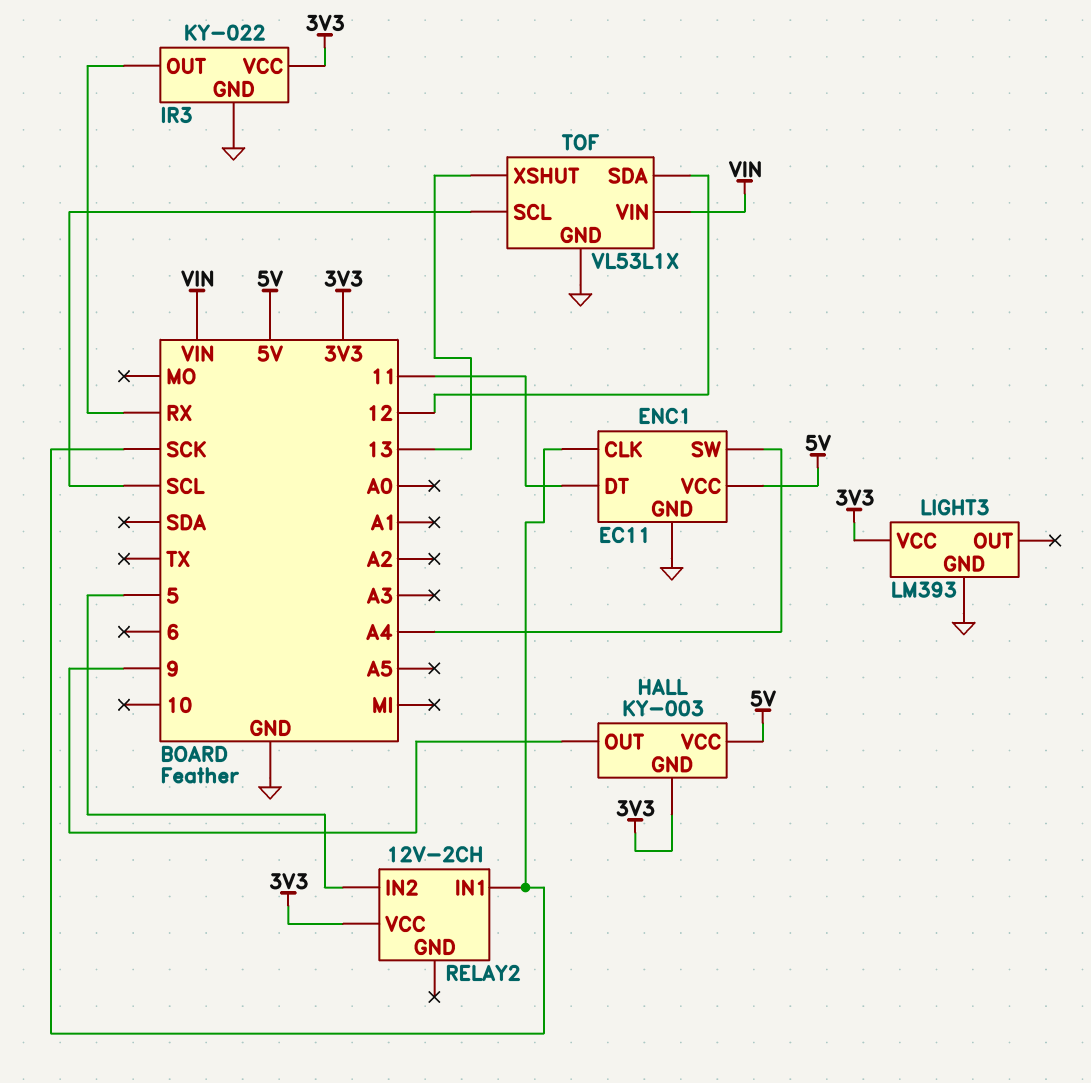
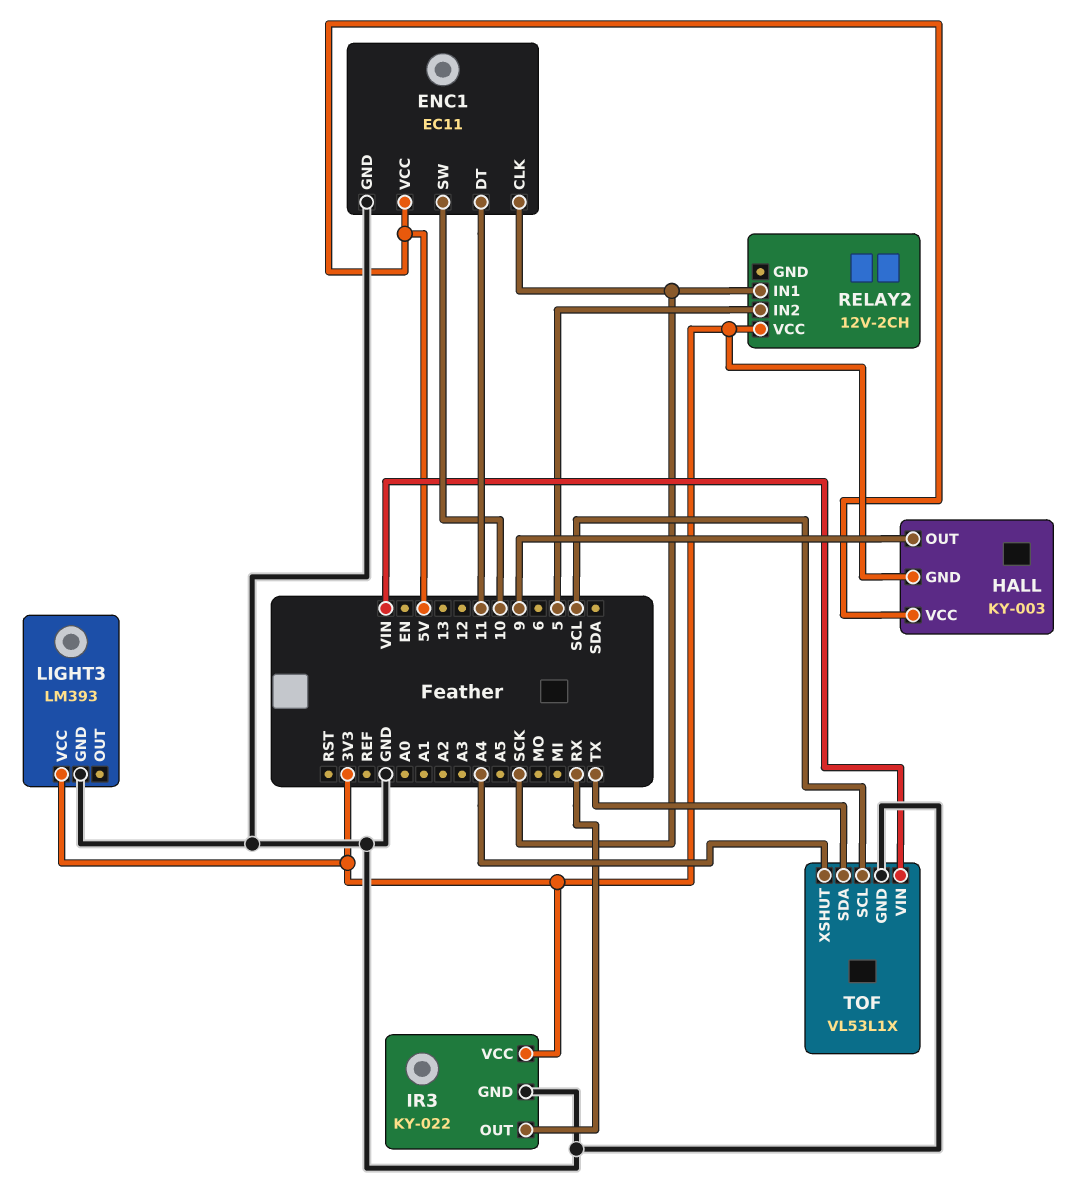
ENC1 pin SW: A4 -> 10
TOF pin SDA: 12 -> TX
TOF pin XSHUT: 13 -> A4

